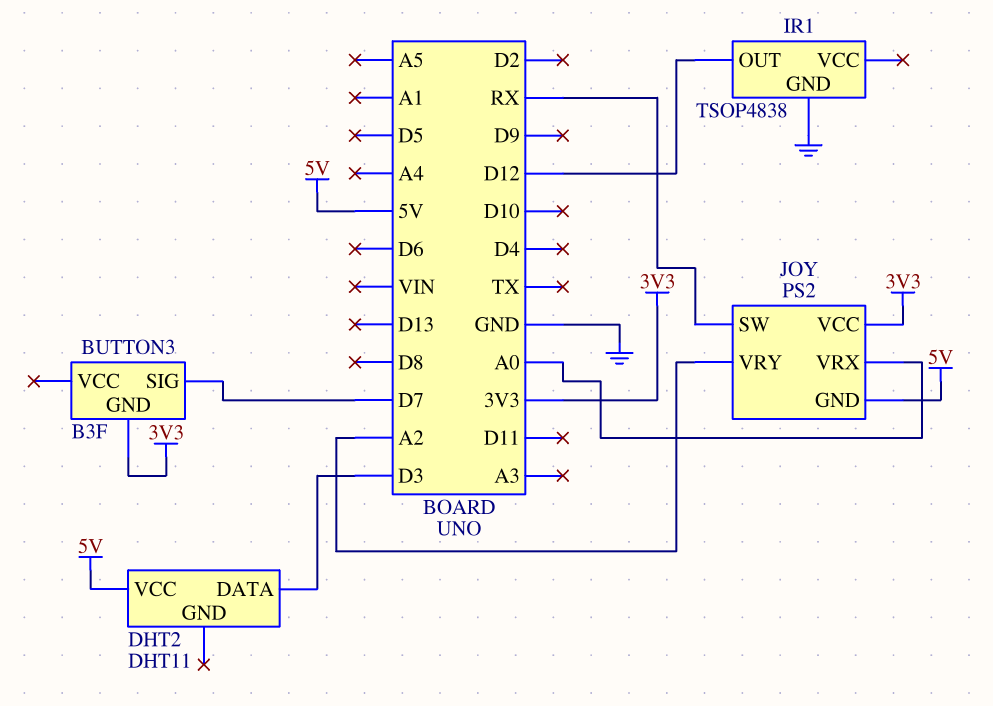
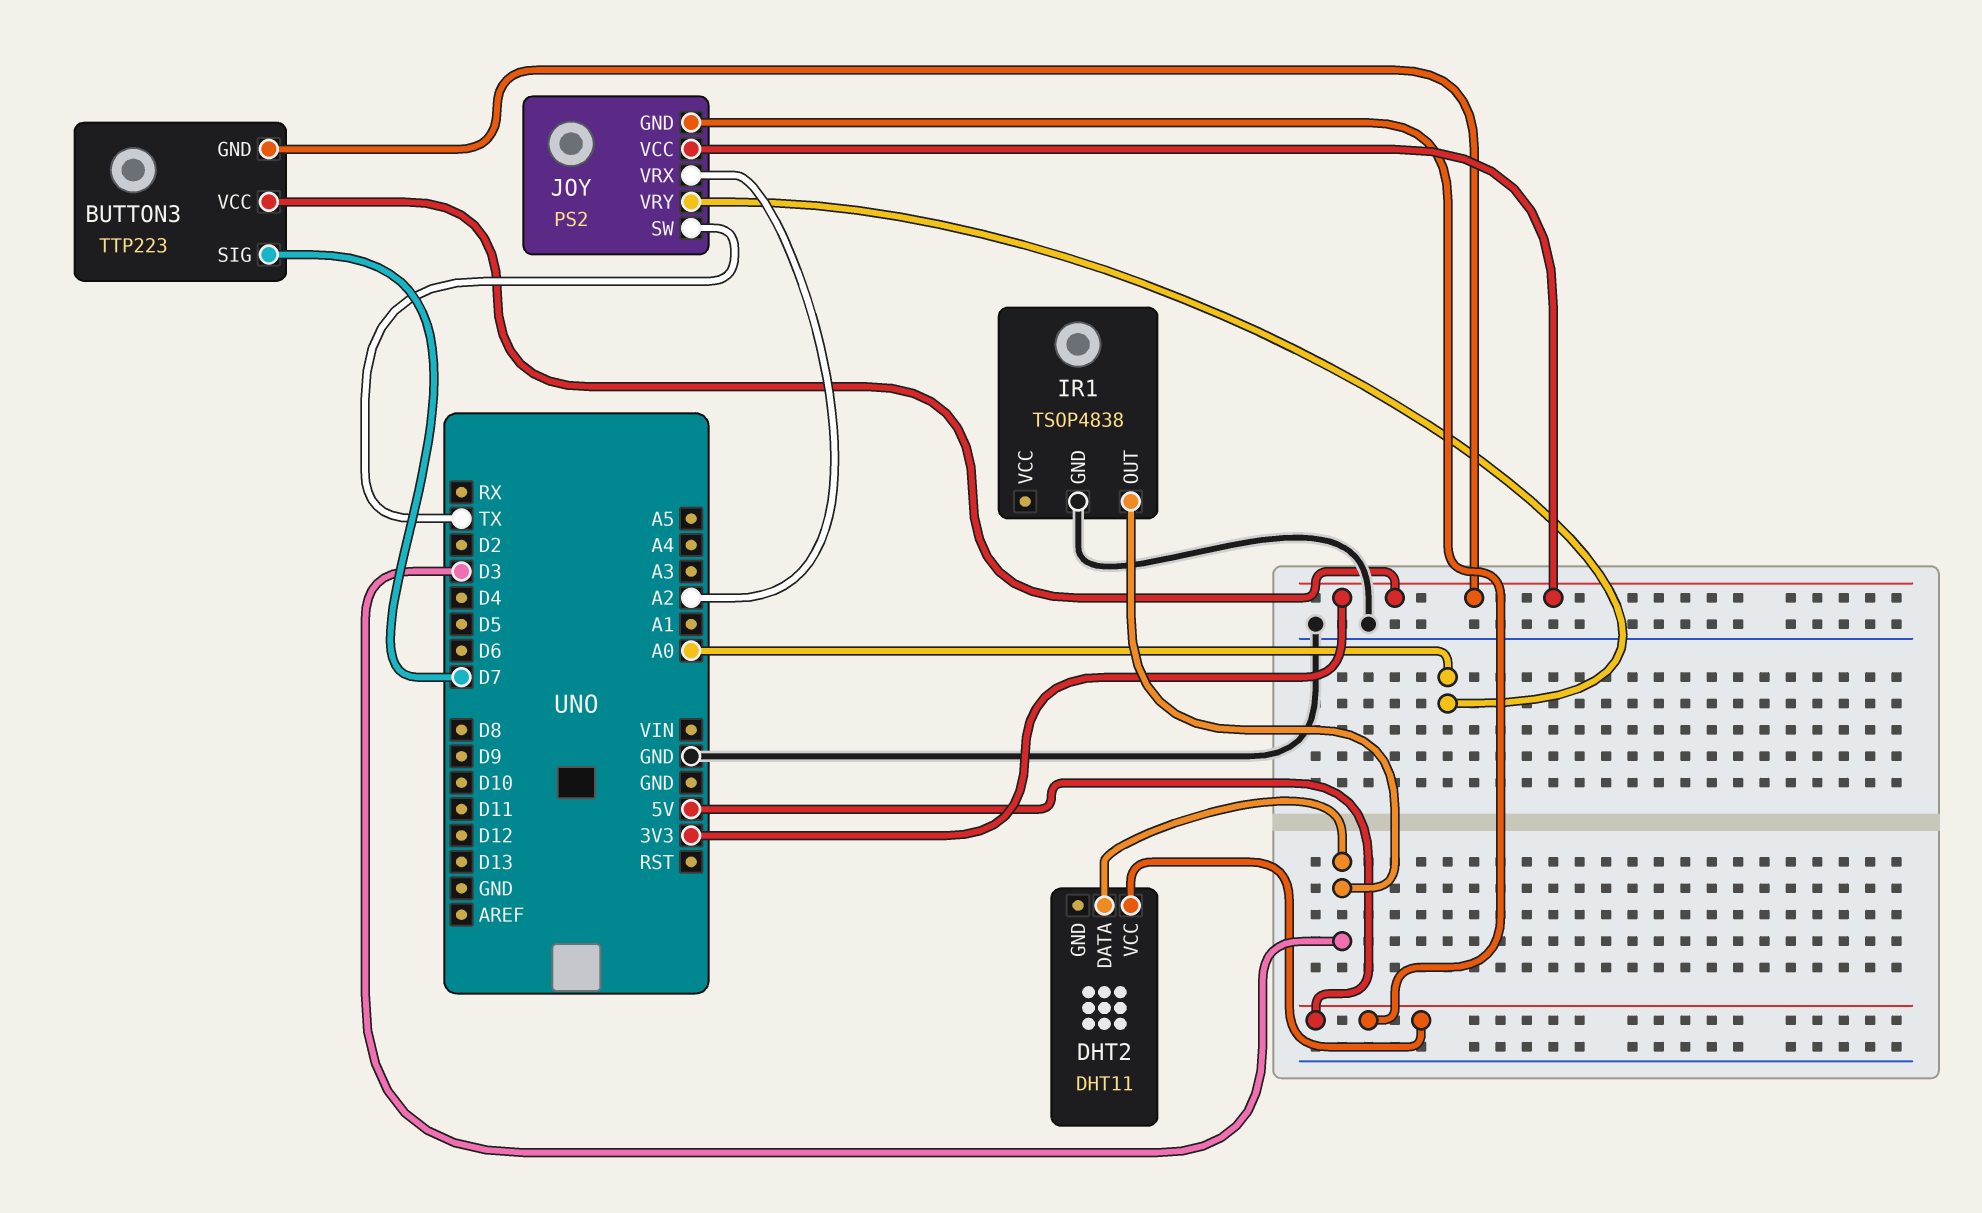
BUTTON3: B3F -> TTP223
BUTTON3 pin VCC: none -> 3V3
IR1 pin OUT: D12 -> D3
JOY pin SW: RX -> TX
JOY pin VRX: A0 -> A2
JOY pin VRY: A2 -> A0

